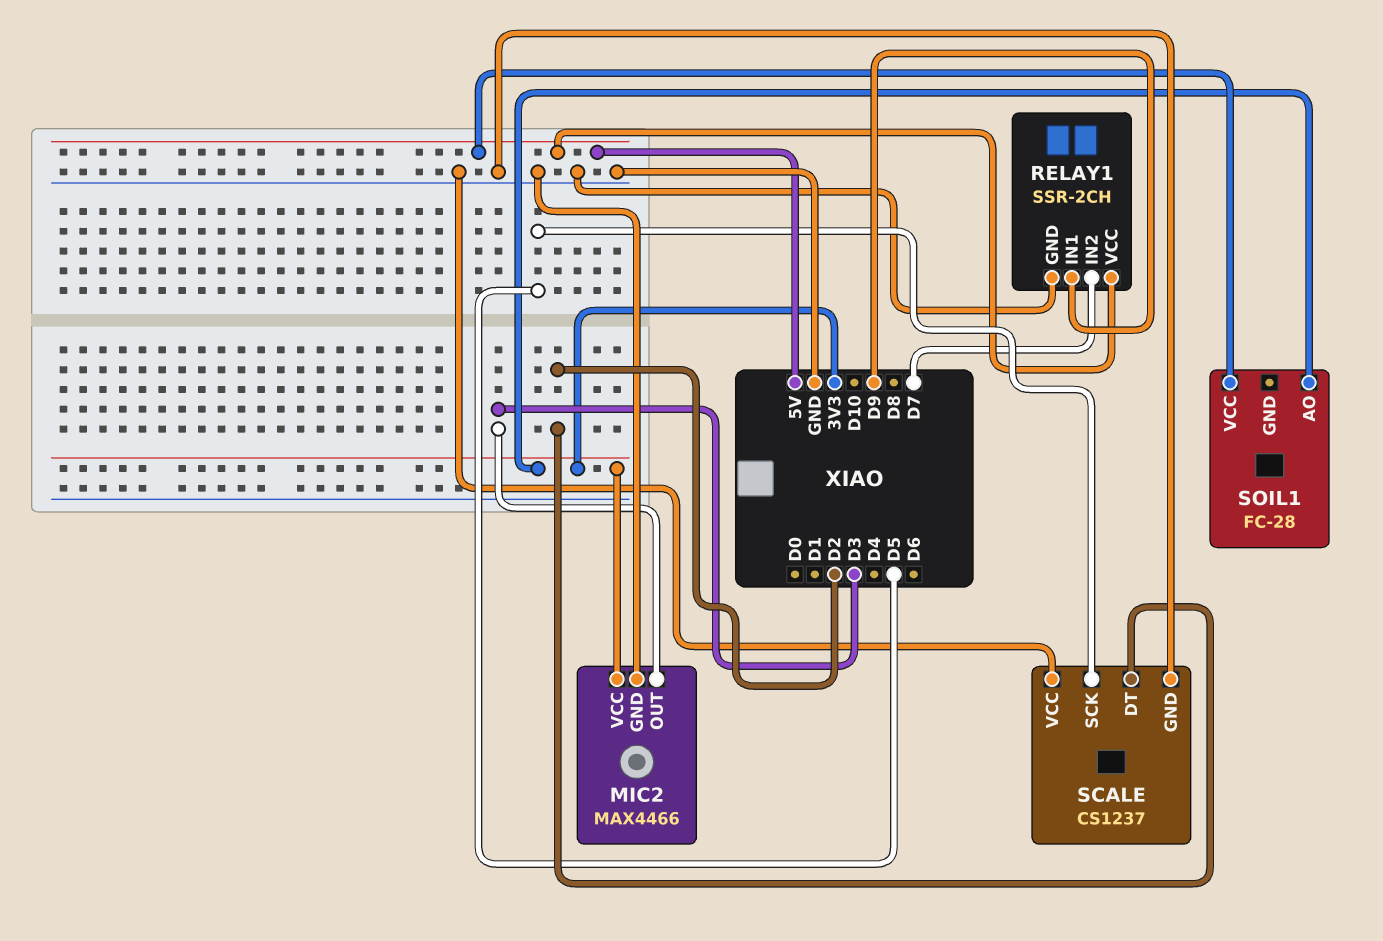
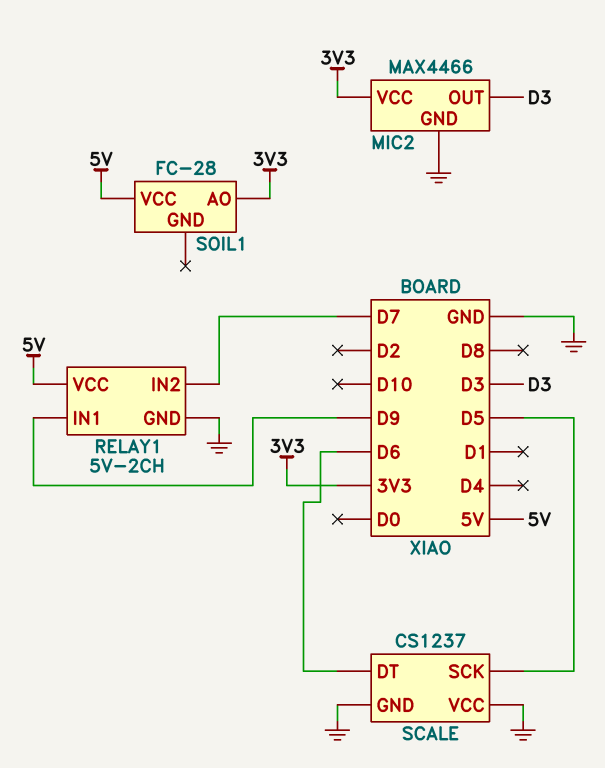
RELAY1: SSR-2CH -> 5V-2CH
SCALE pin DT: D2 -> D6

